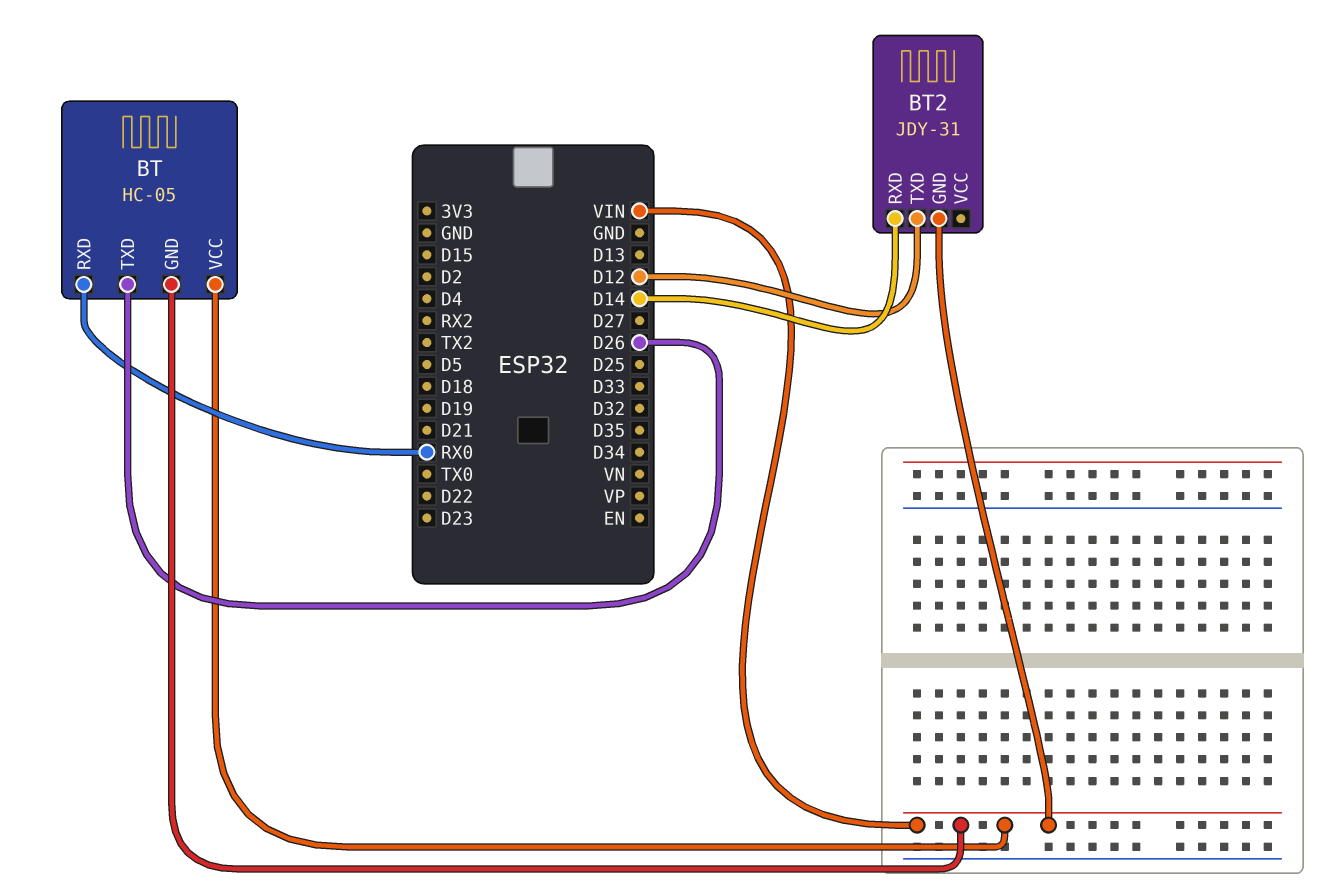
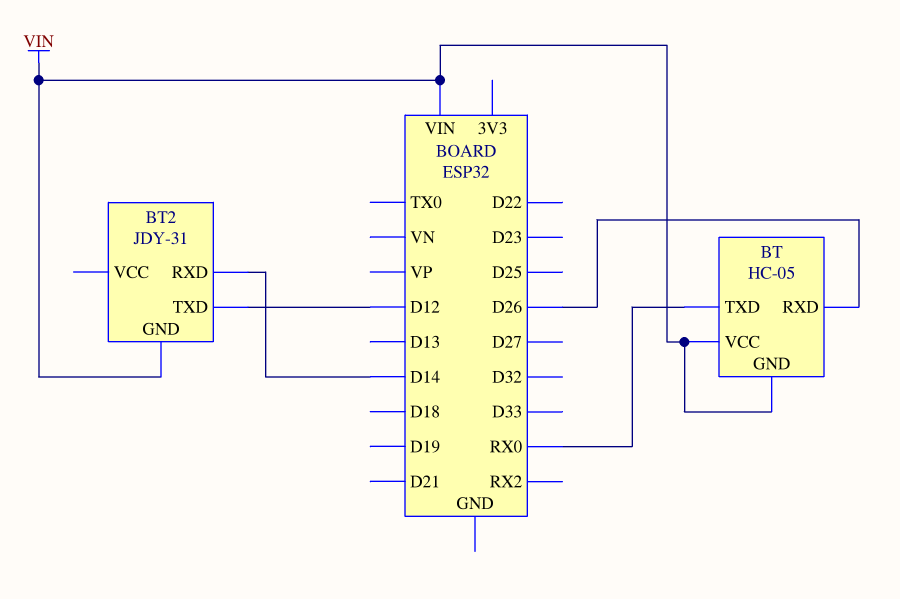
BT pin RXD: RX0 -> D26
BT pin TXD: D26 -> RX0

